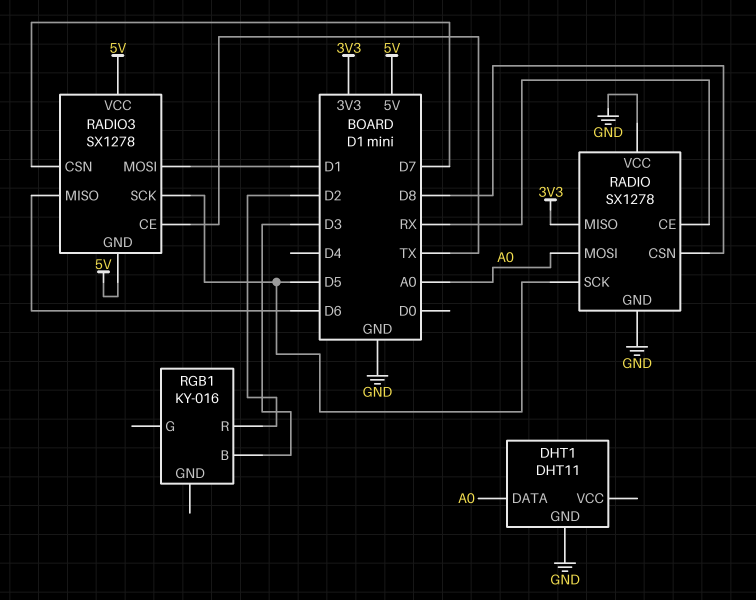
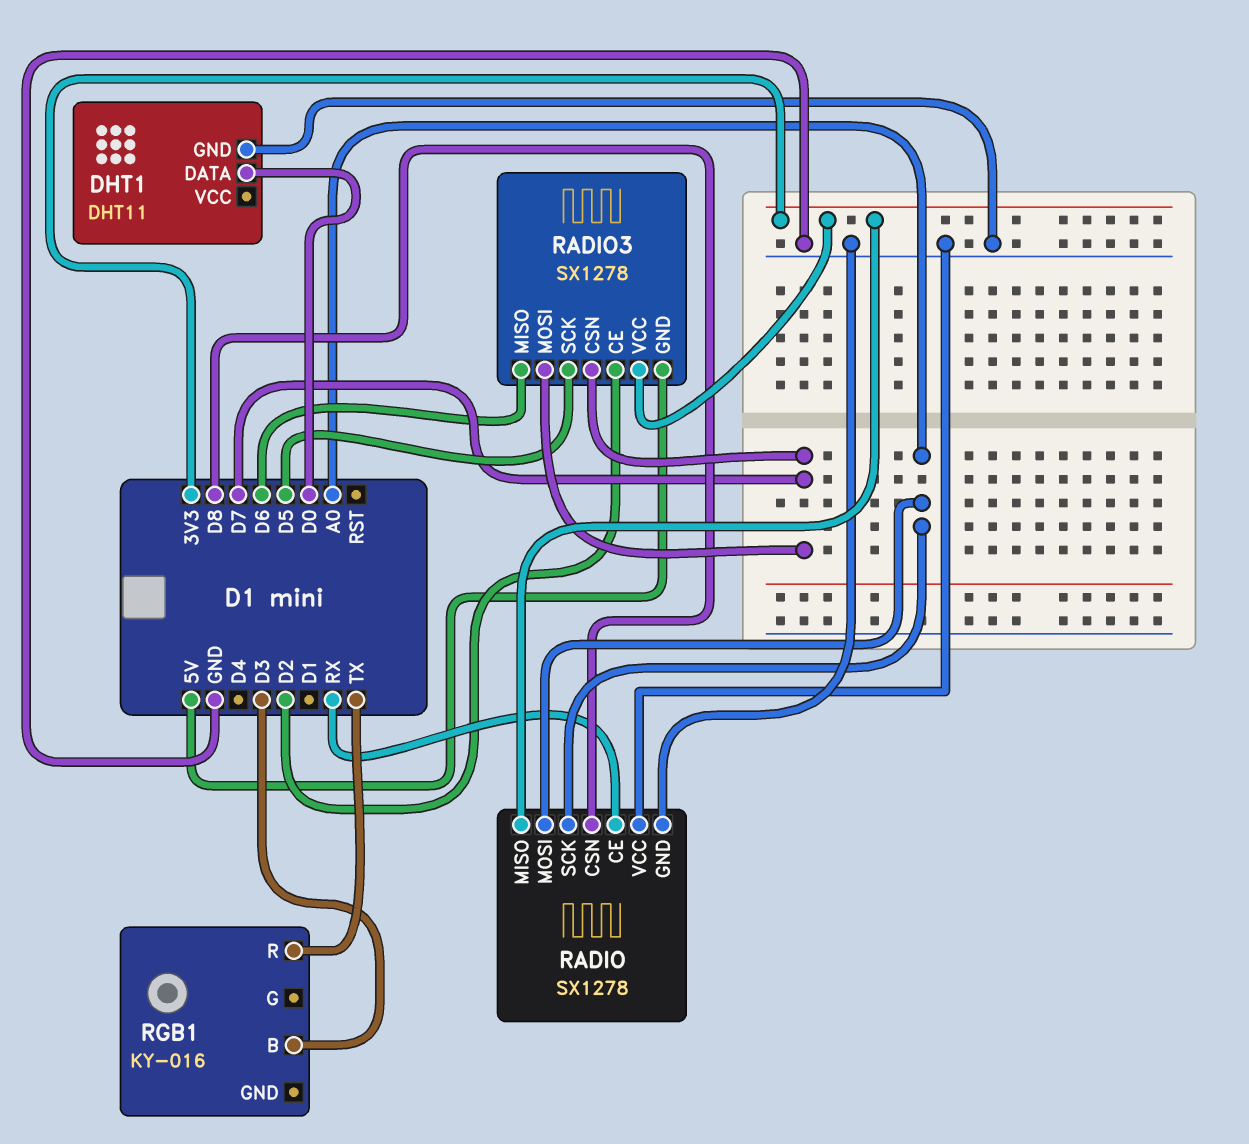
DHT1 pin DATA: A0 -> D0
RADIO pin SCK: D5 -> A0
RADIO3 pin CE: TX -> D2
RADIO3 pin MOSI: D1 -> D7
RADIO3 pin VCC: 5V -> 3V3
RGB1 pin R: D2 -> TX

